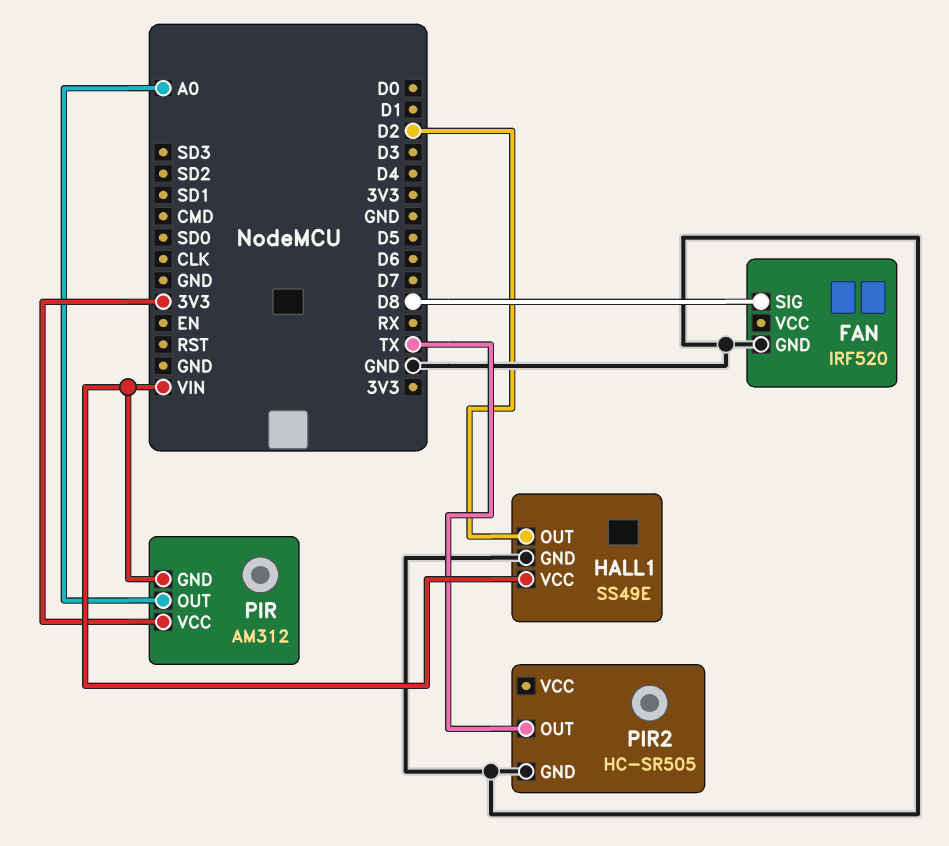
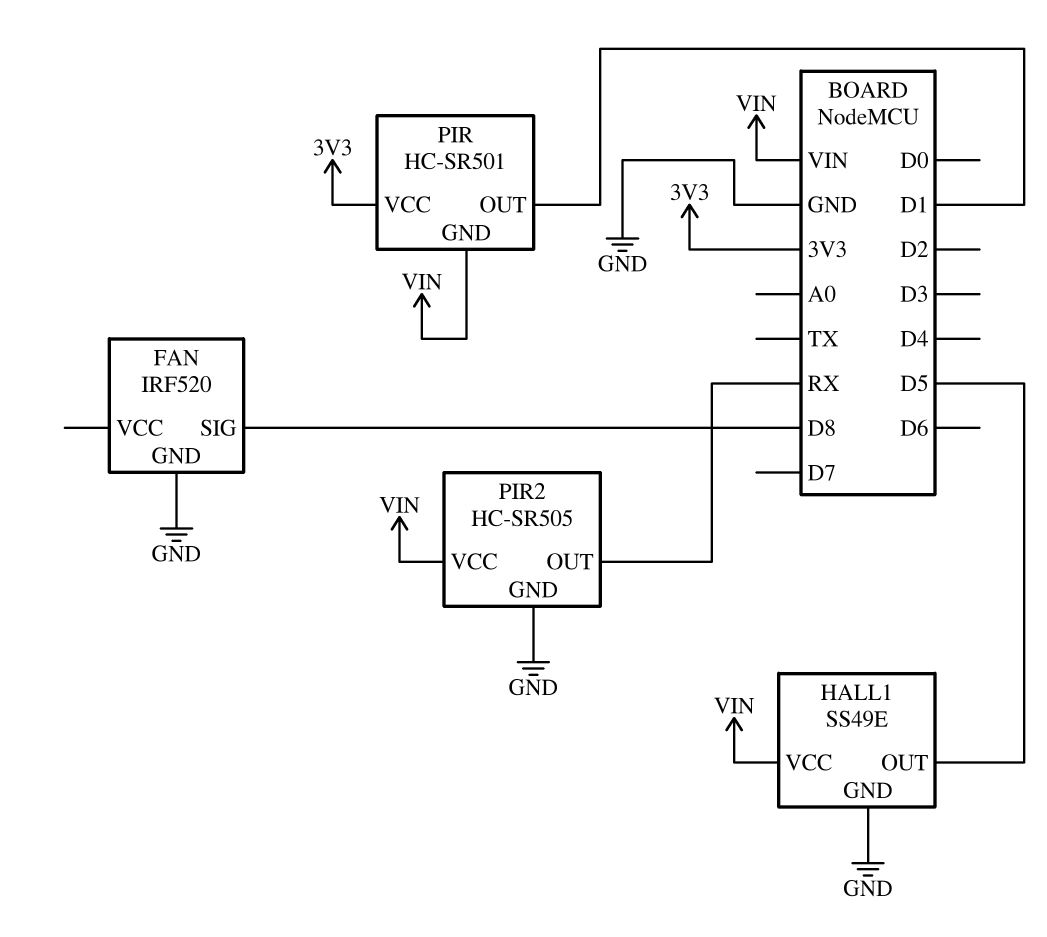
HALL1 pin OUT: D2 -> D5
PIR: AM312 -> HC-SR501
PIR pin OUT: A0 -> D1
PIR2 pin OUT: TX -> RX
PIR2 pin VCC: none -> VIN

